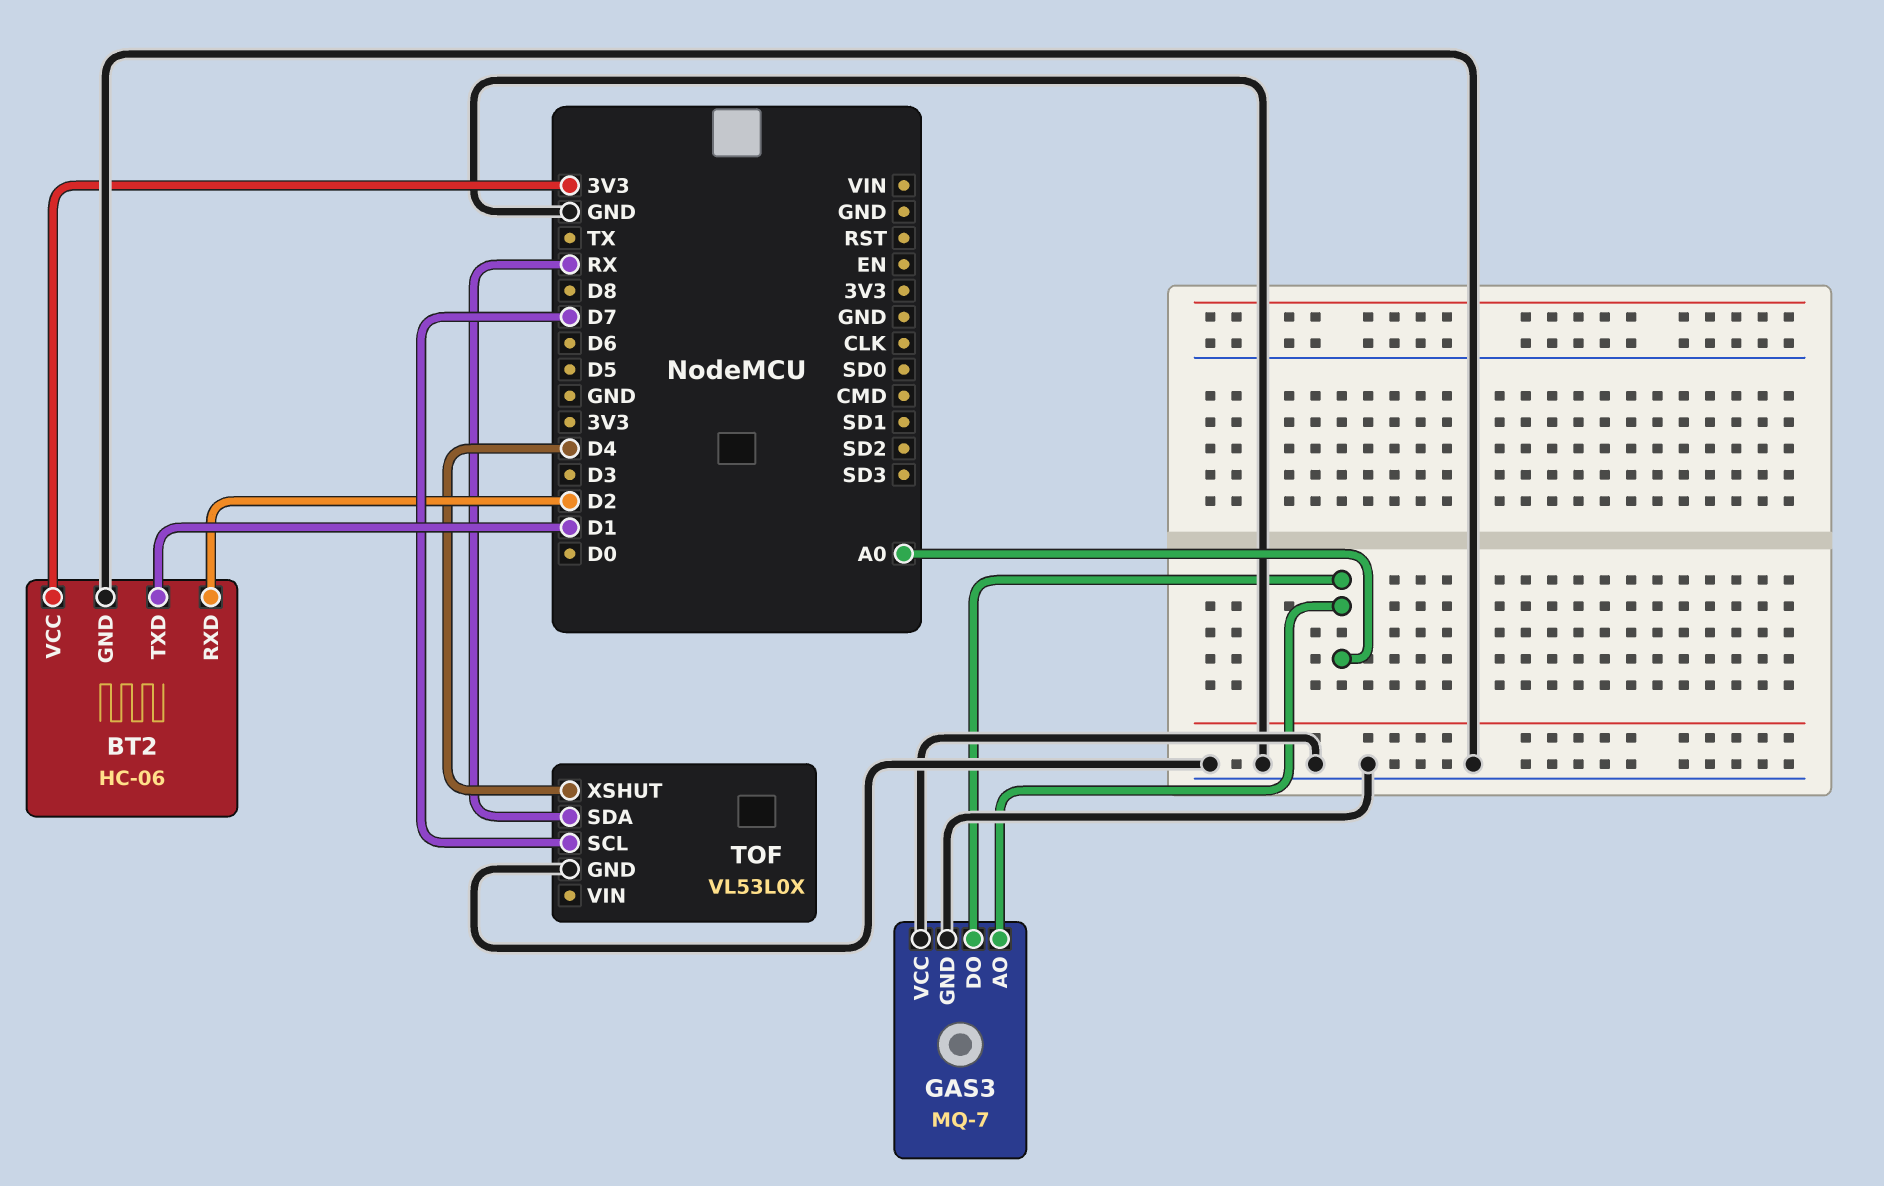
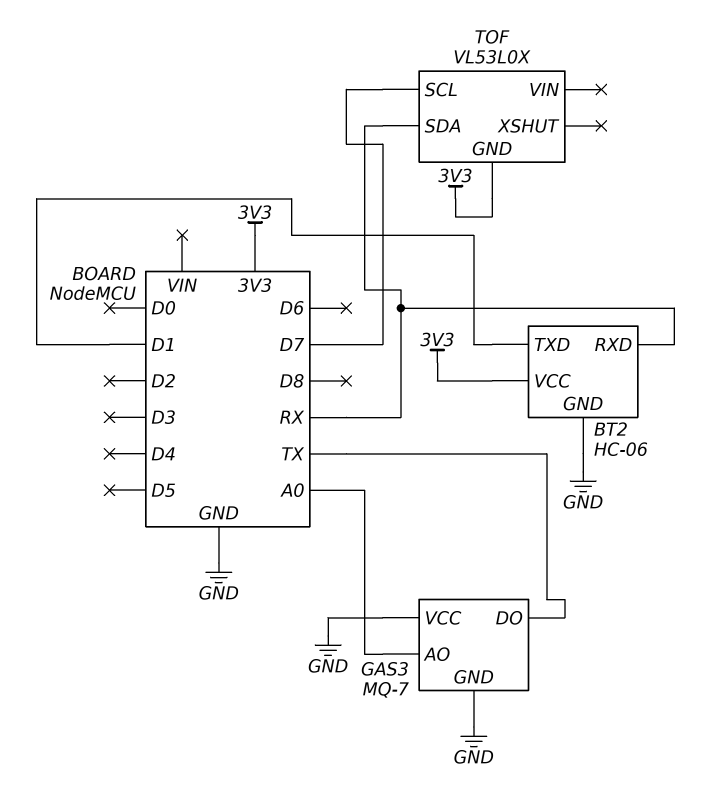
BT2 pin RXD: D2 -> RX
GAS3 pin DO: A0 -> TX
TOF pin GND: GND -> 3V3
TOF pin XSHUT: D4 -> none

